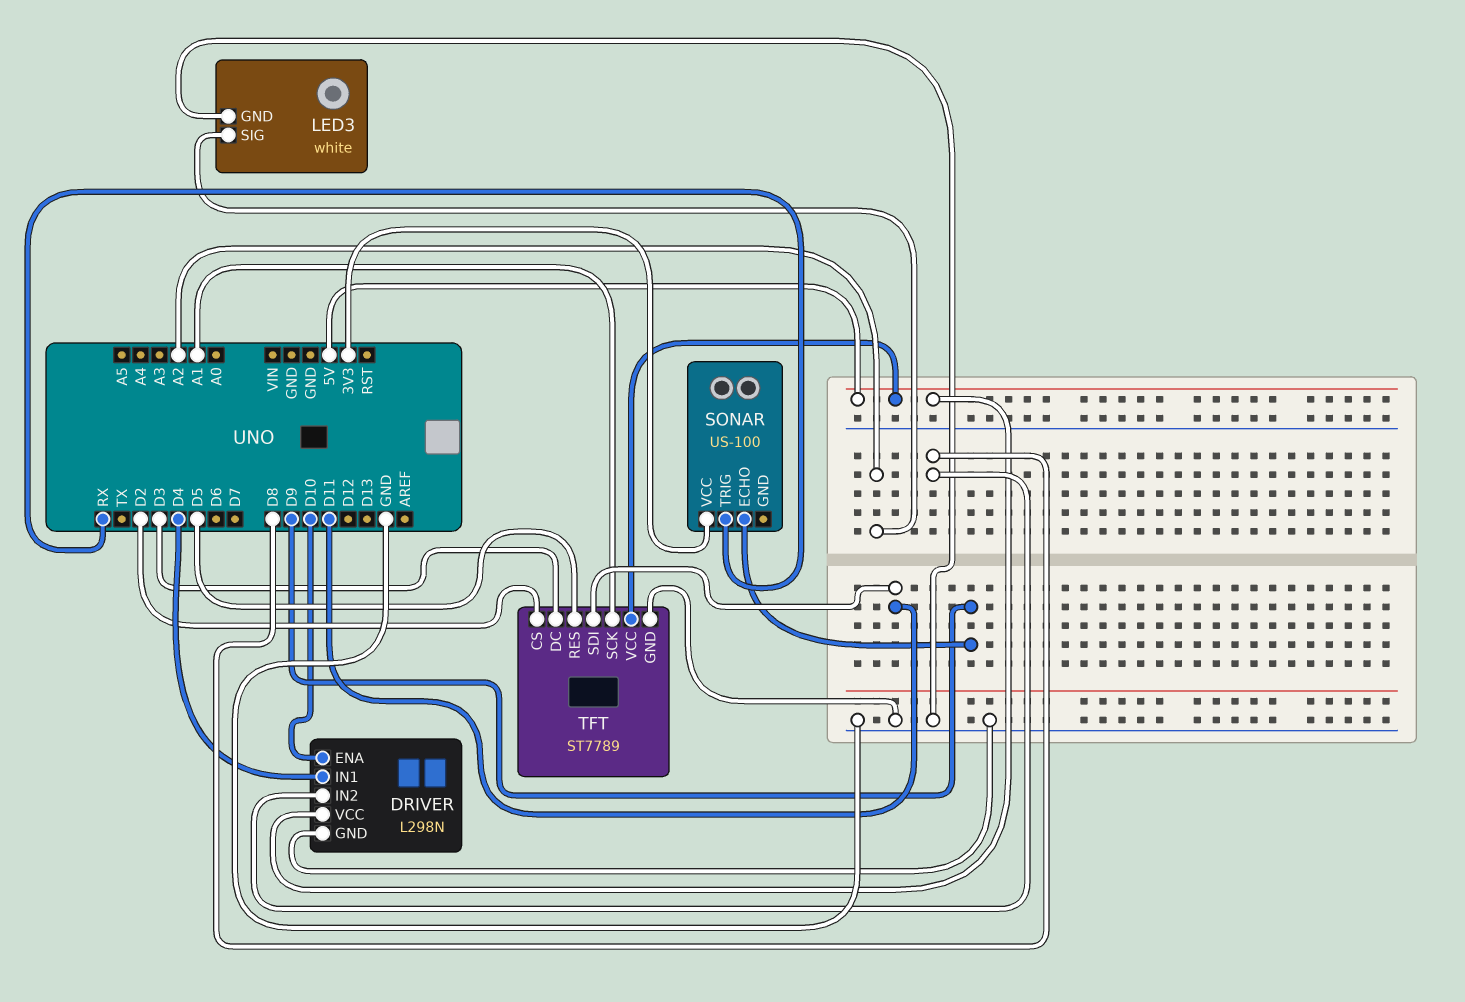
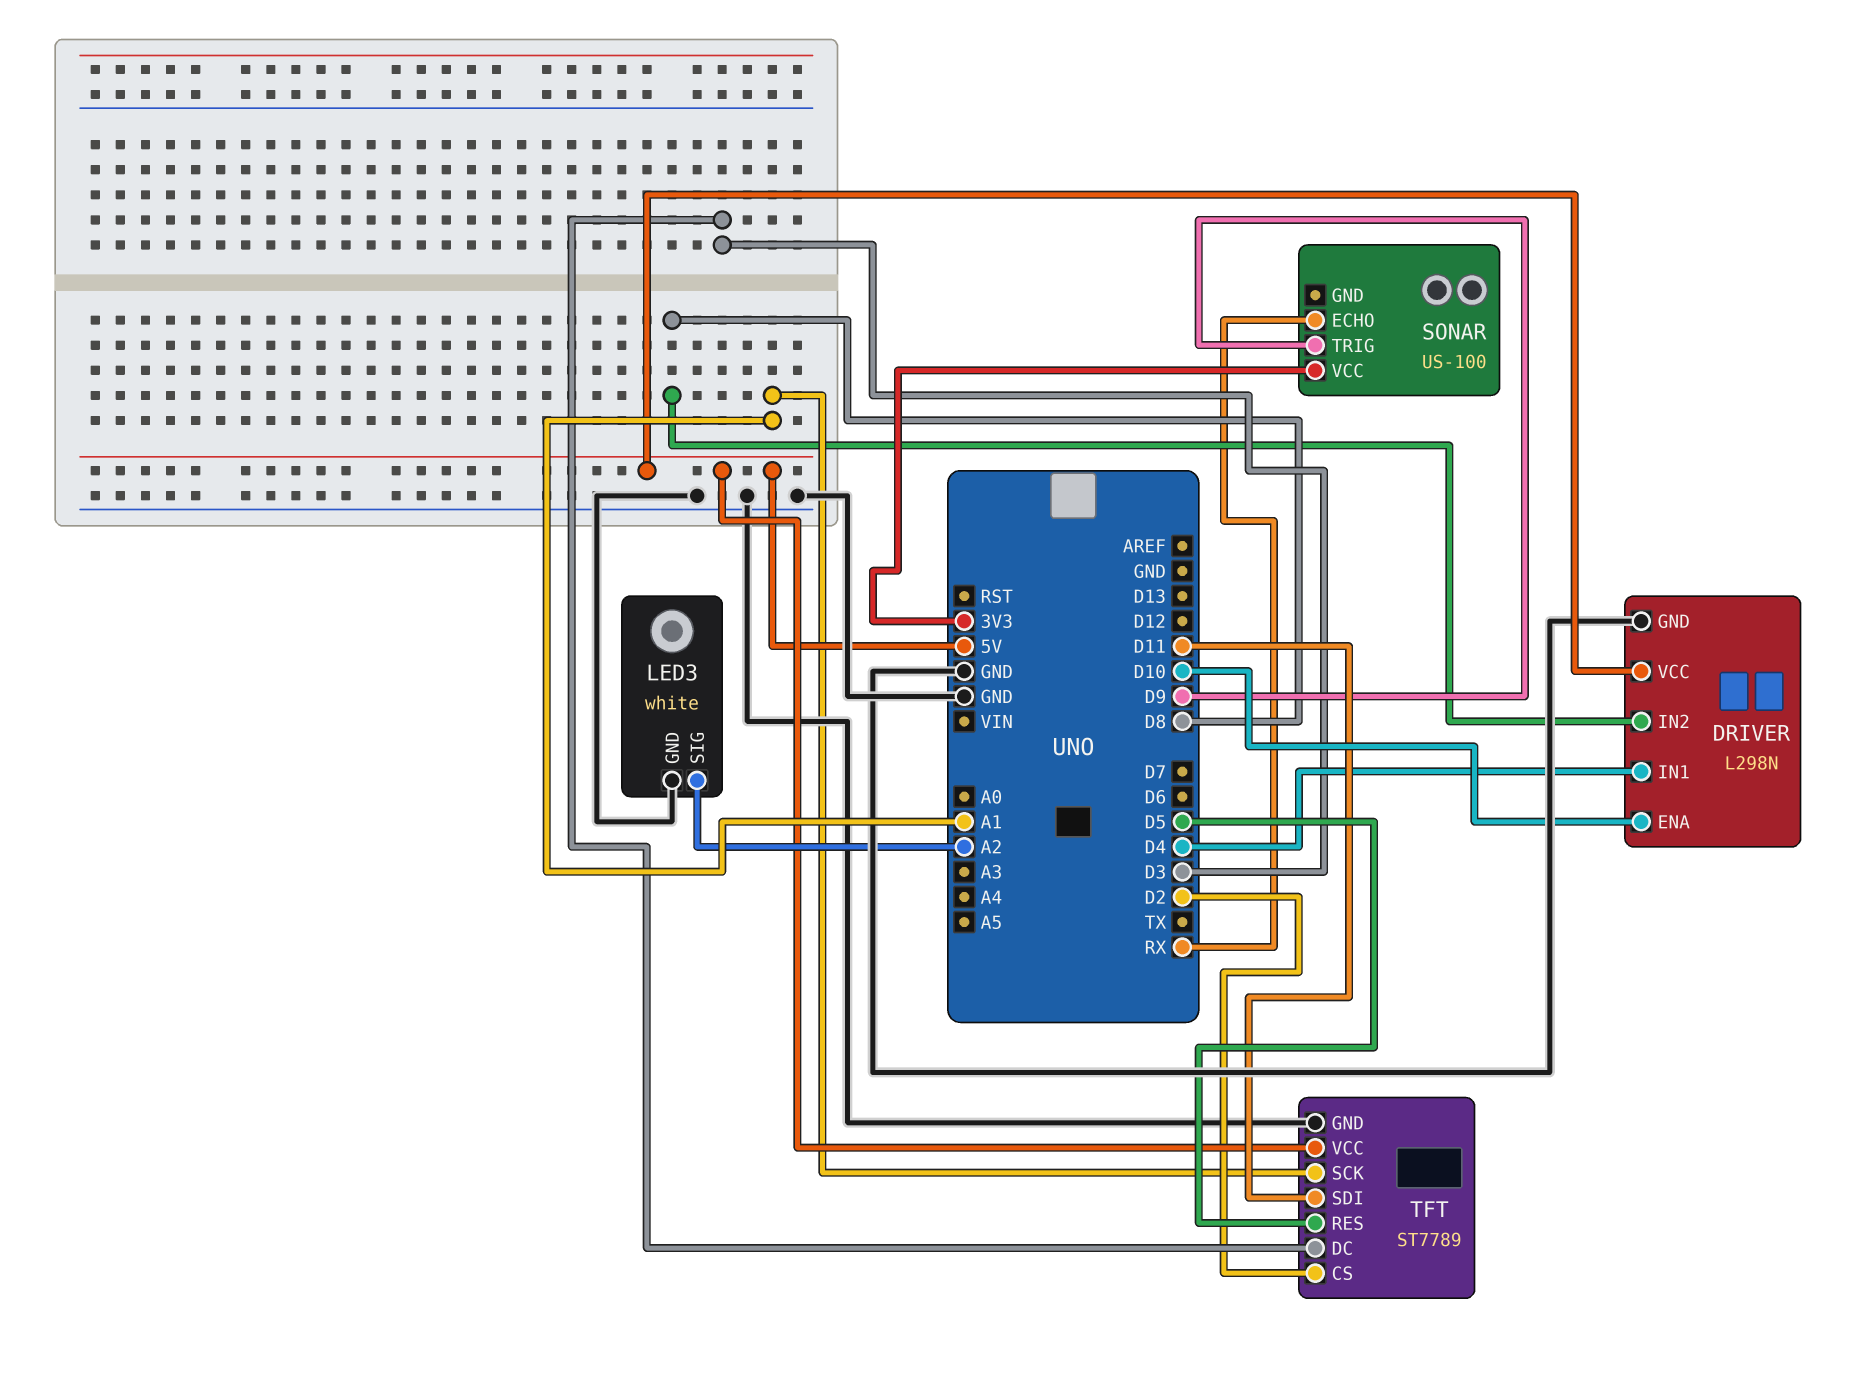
SONAR pin ECHO: D9 -> RX
SONAR pin TRIG: RX -> D9

